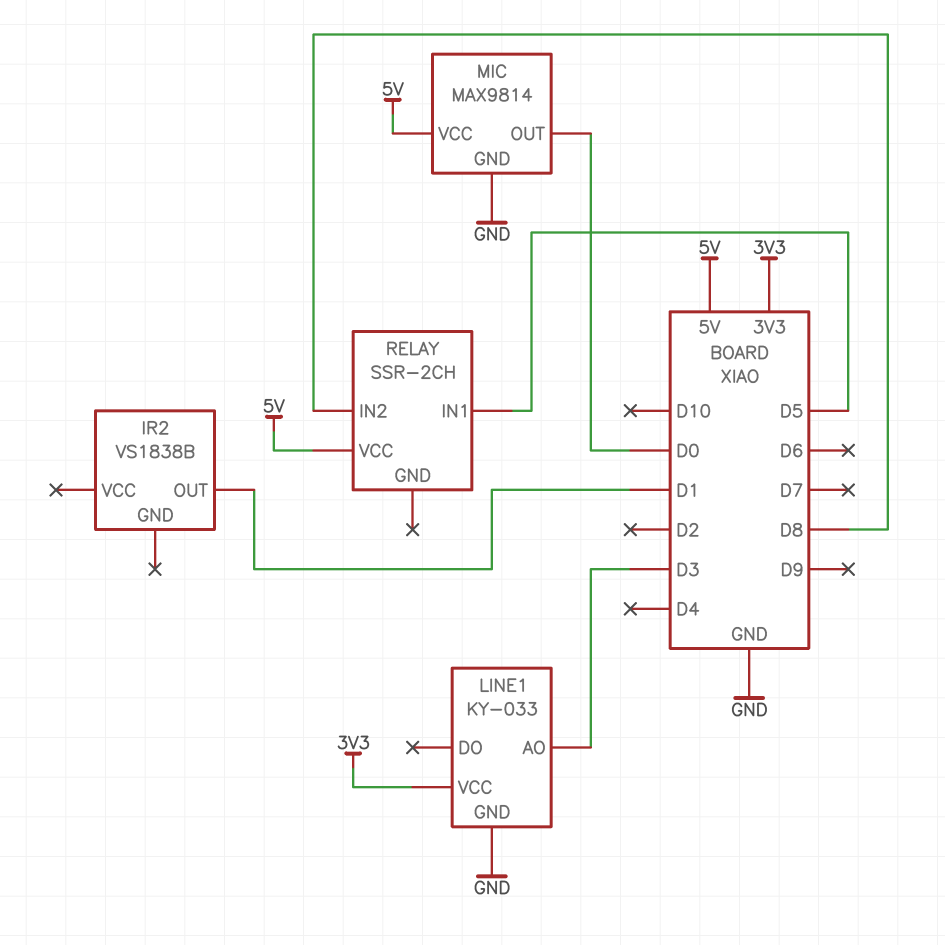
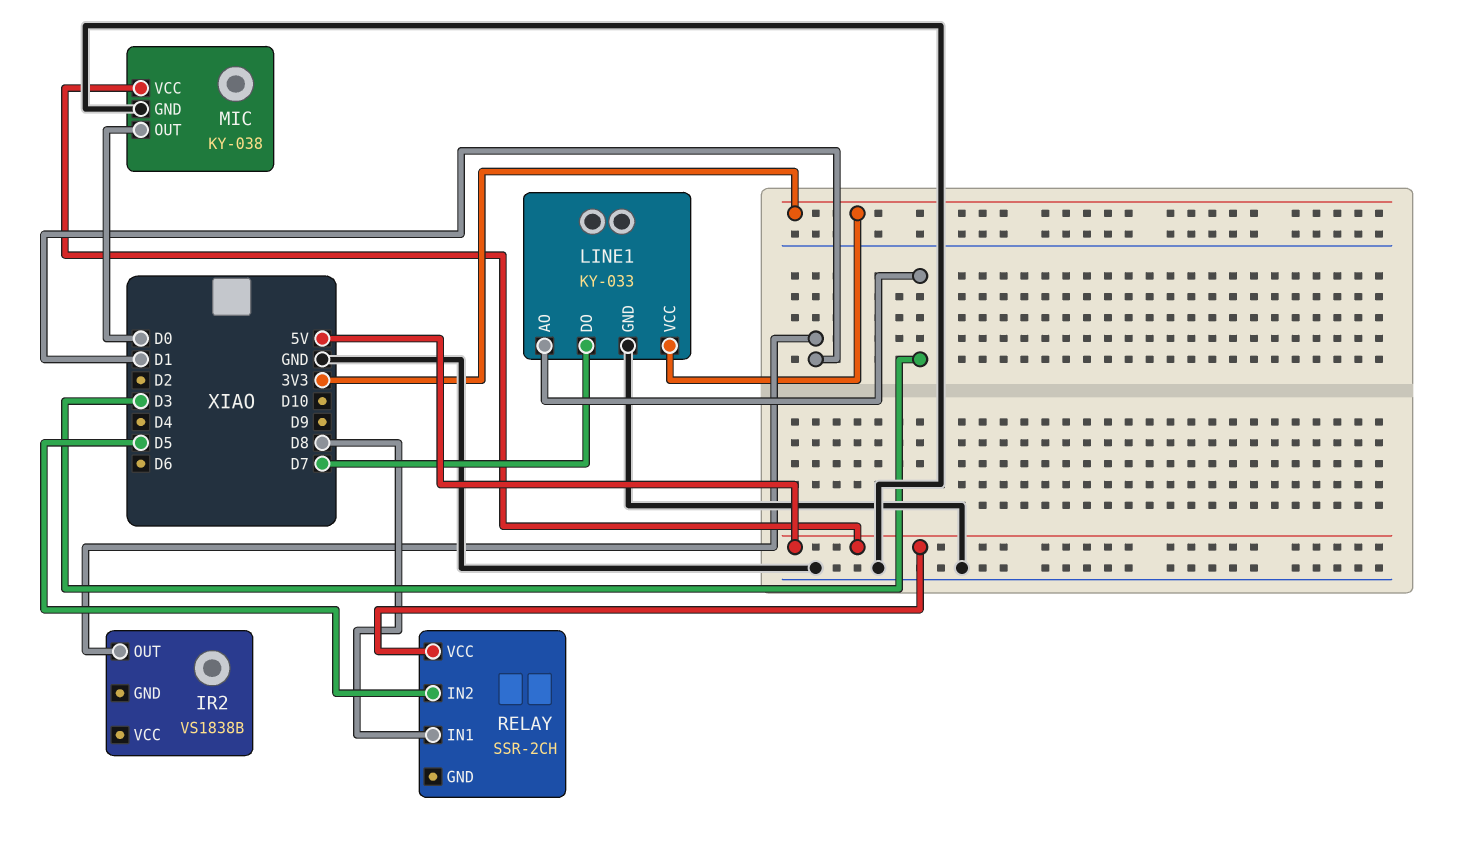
LINE1 pin DO: none -> D7
MIC: MAX9814 -> KY-038
RELAY pin IN1: D5 -> D8
RELAY pin IN2: D8 -> D5

